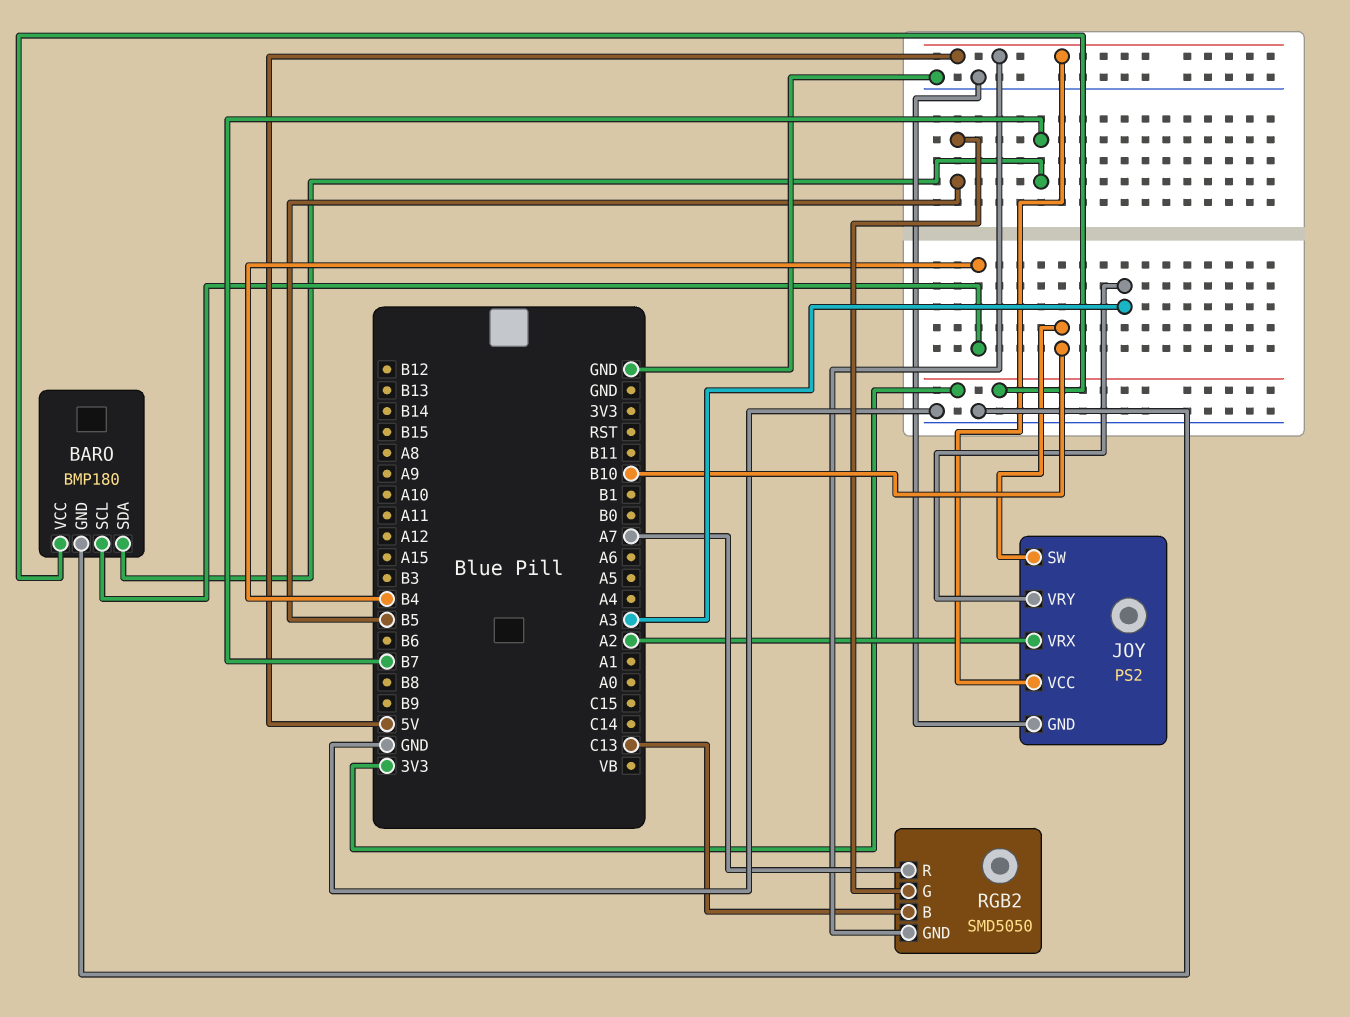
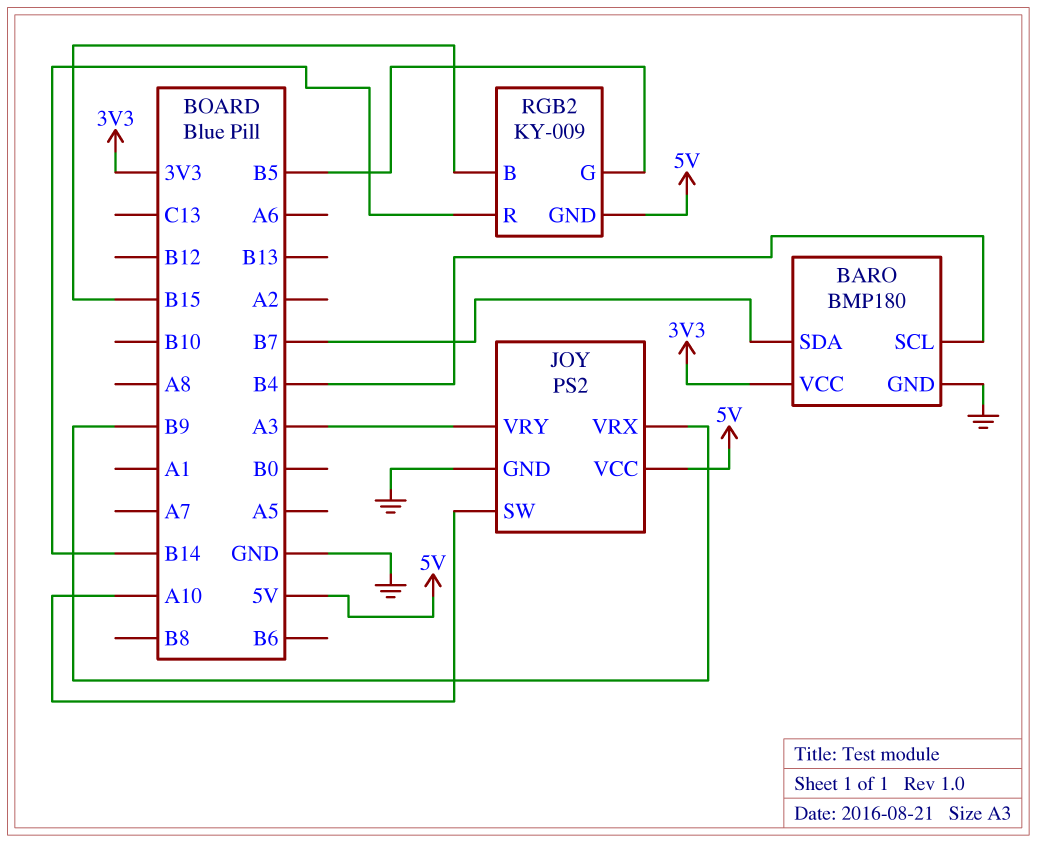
JOY pin SW: B10 -> A10
JOY pin VRX: A2 -> B9
RGB2: SMD5050 -> KY-009
RGB2 pin B: C13 -> B15
RGB2 pin R: A7 -> B14

